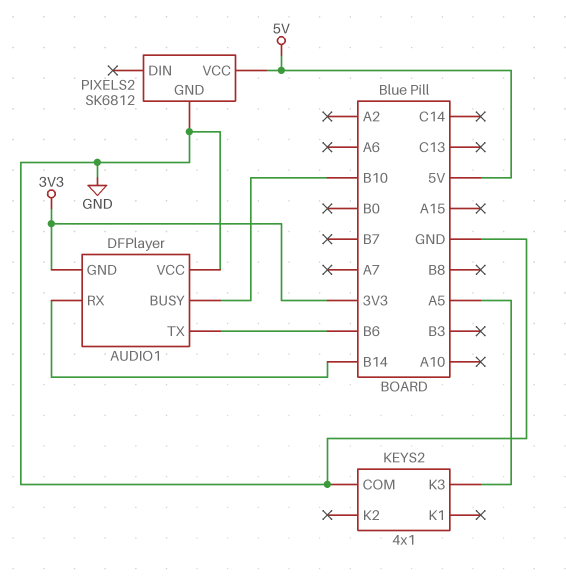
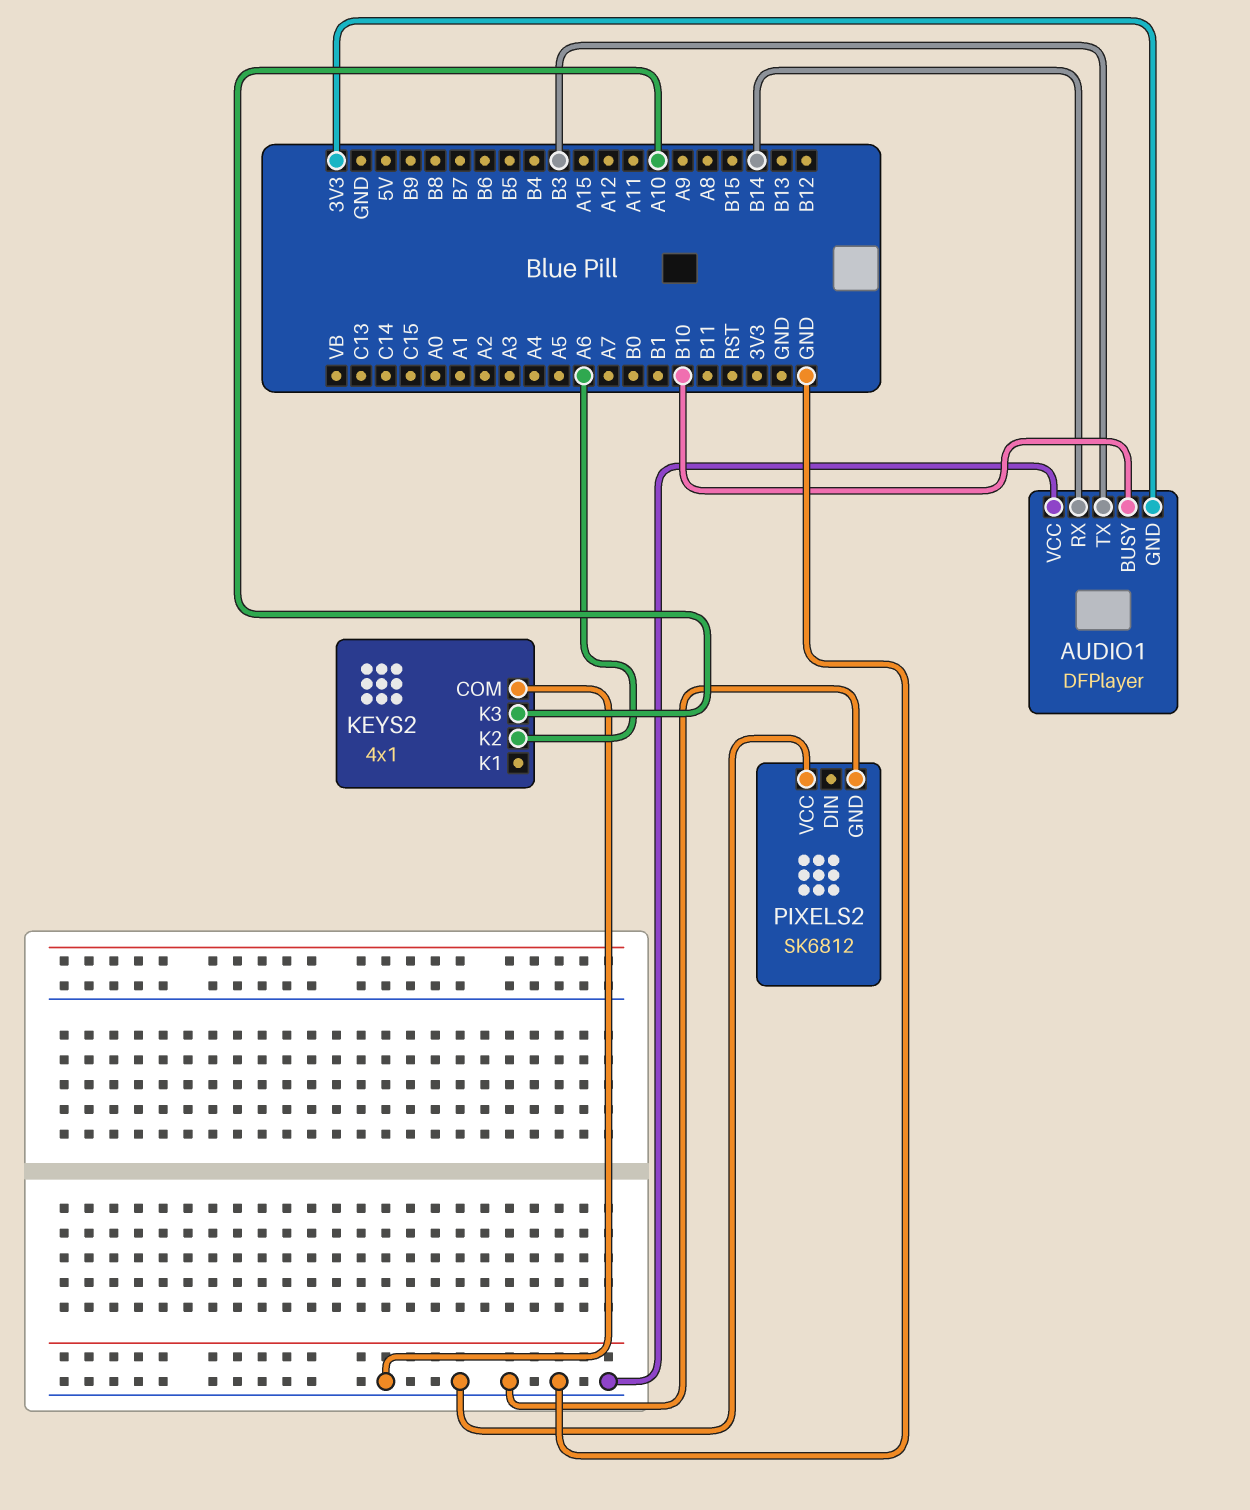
AUDIO1 pin TX: B6 -> B3
KEYS2 pin K2: none -> A6
KEYS2 pin K3: A5 -> A10
PIXELS2 pin VCC: 5V -> GND

